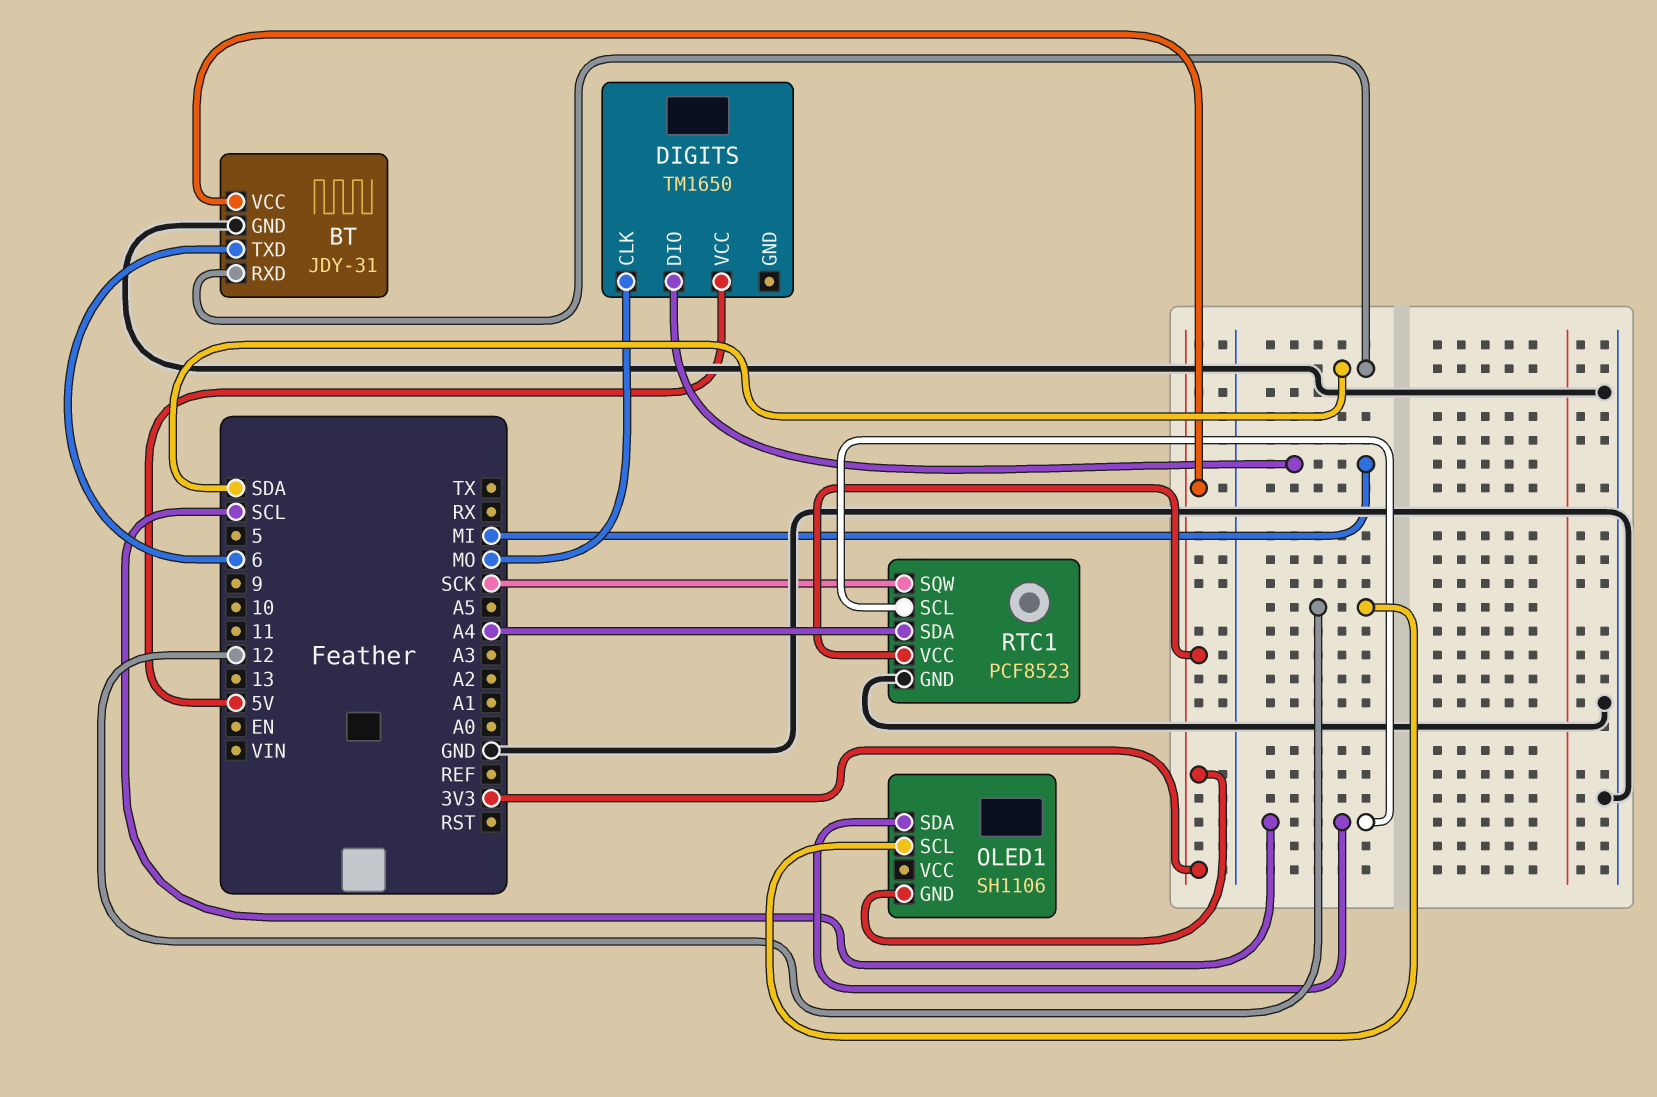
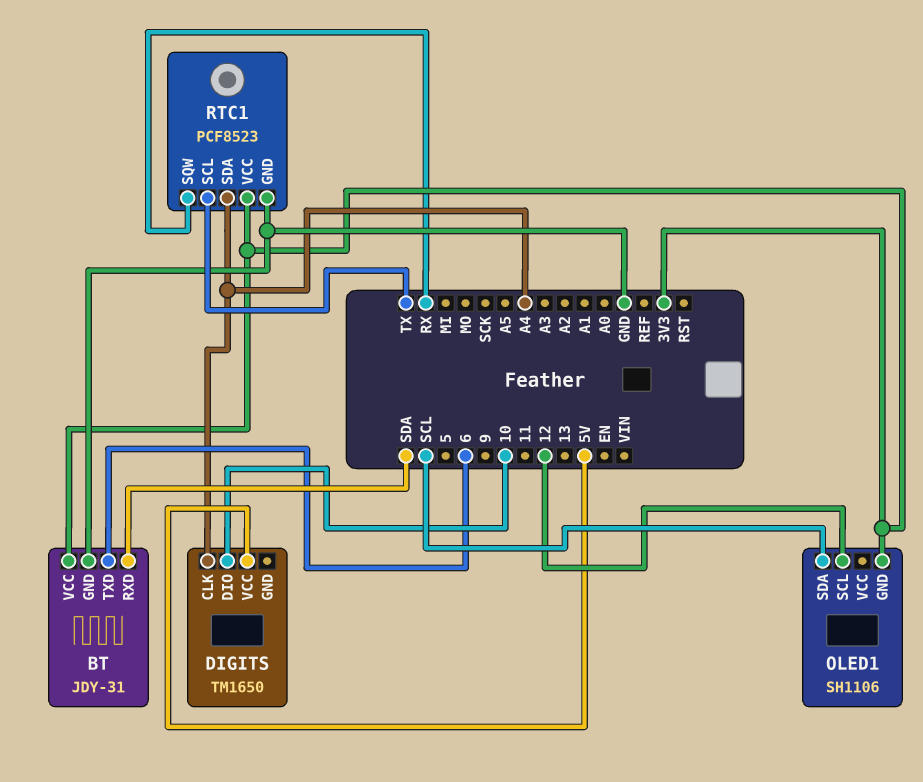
DIGITS pin CLK: MO -> A4
DIGITS pin DIO: MI -> 10
RTC1 pin SCL: SCL -> TX
RTC1 pin SQW: SCK -> RX

